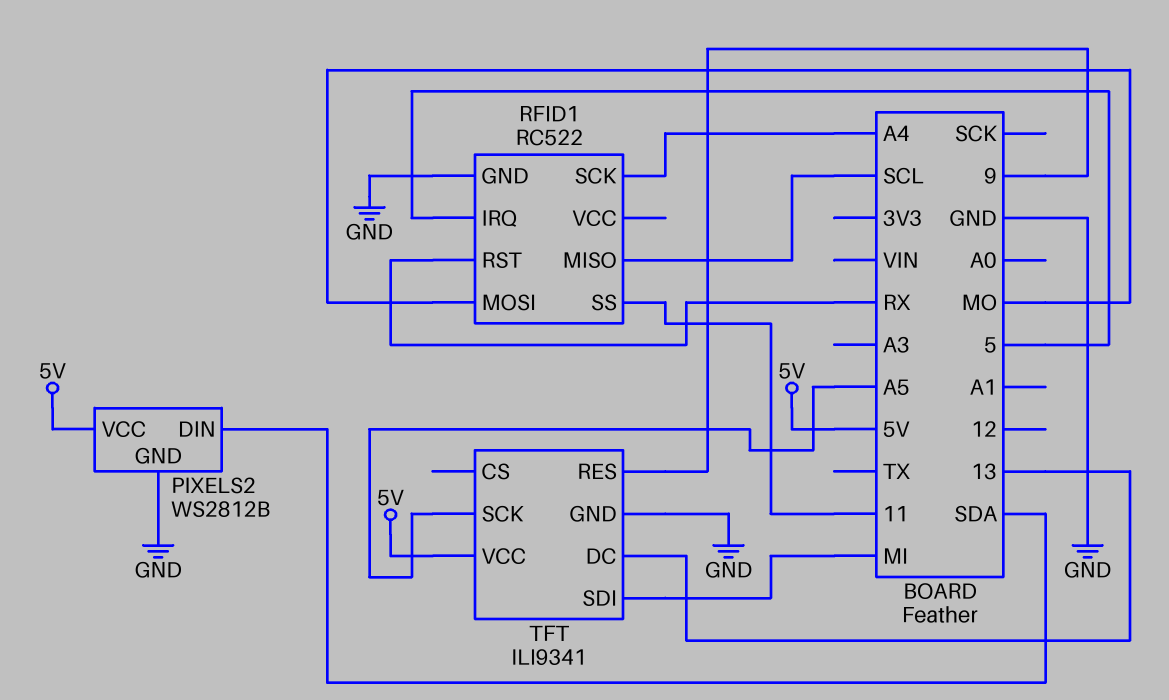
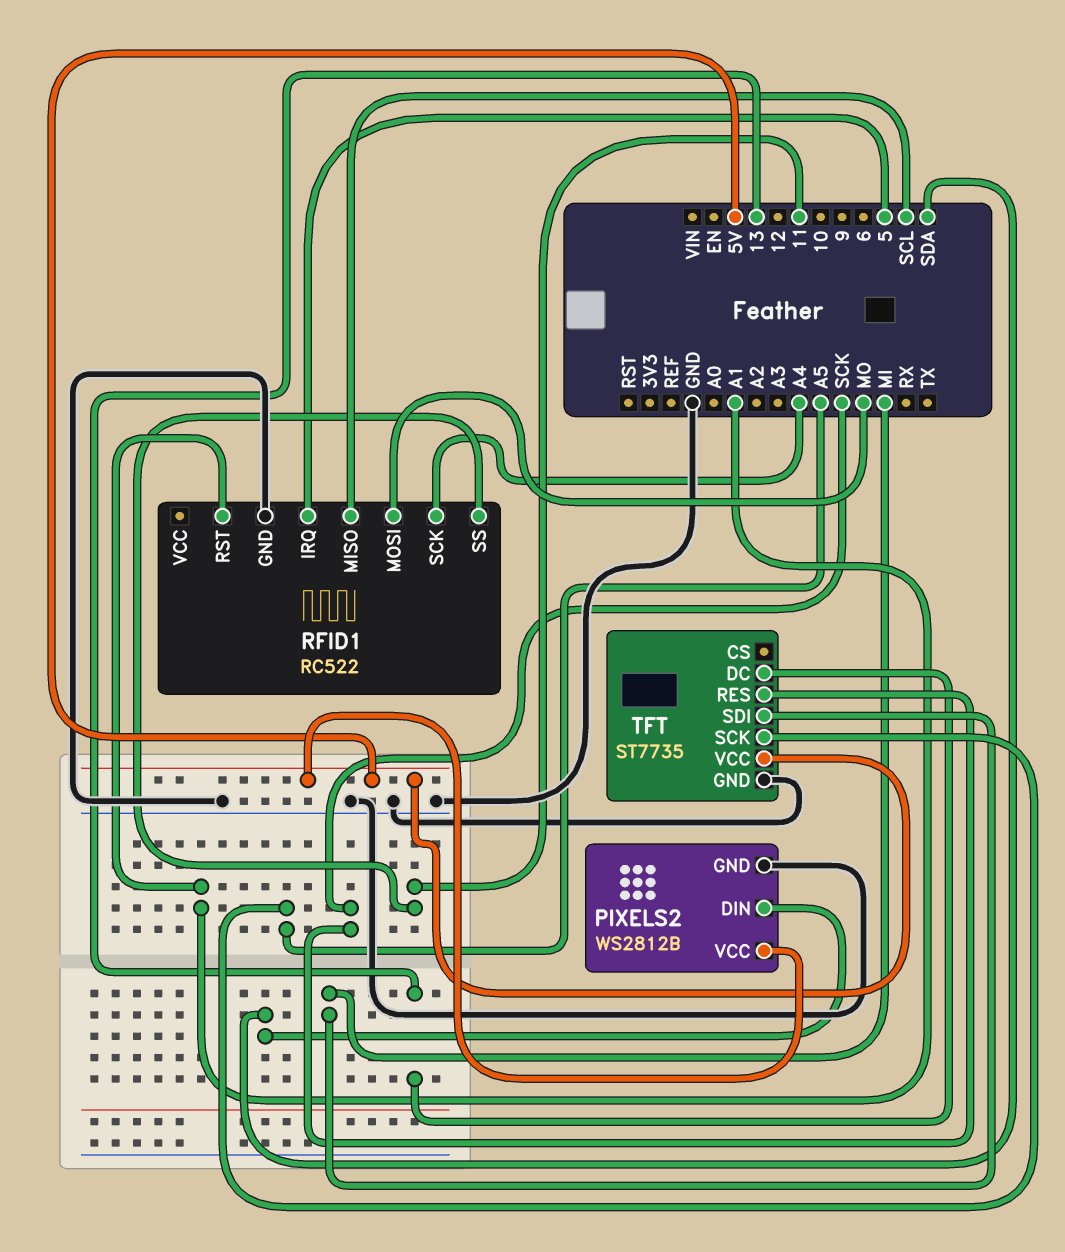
RFID1 pin RST: RX -> A1
TFT: ILI9341 -> ST7735
TFT pin RES: 9 -> SCK

